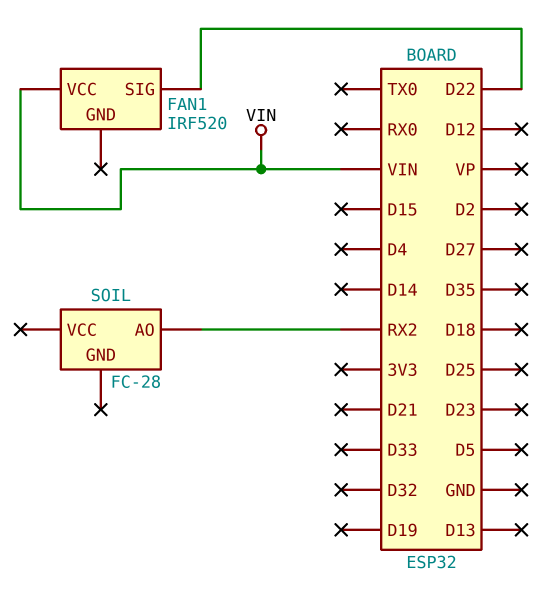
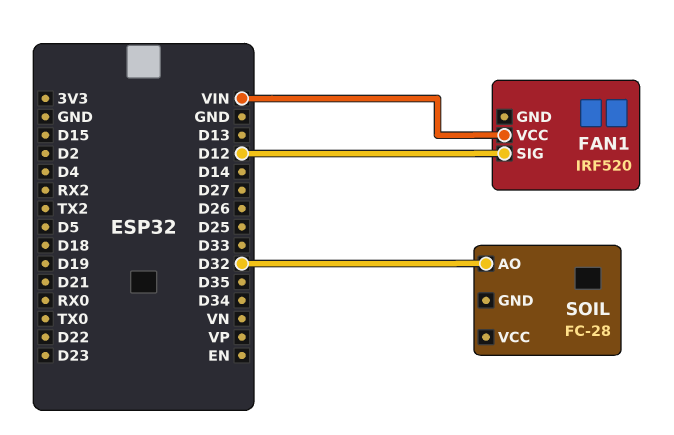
FAN1 pin SIG: D22 -> D12
SOIL pin AO: RX2 -> D32

